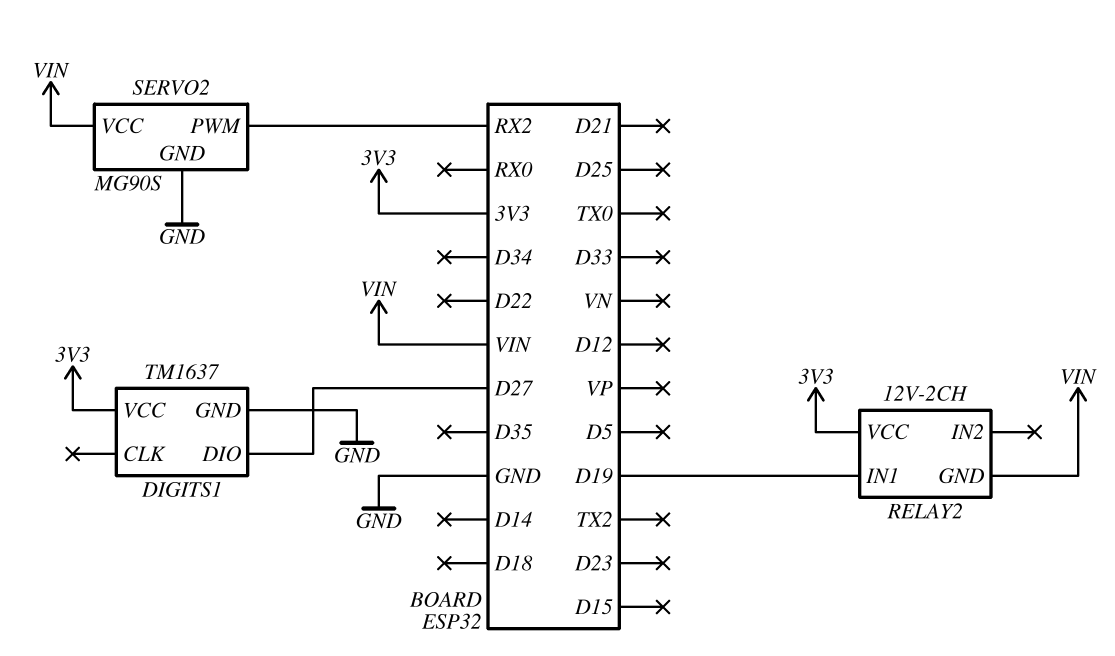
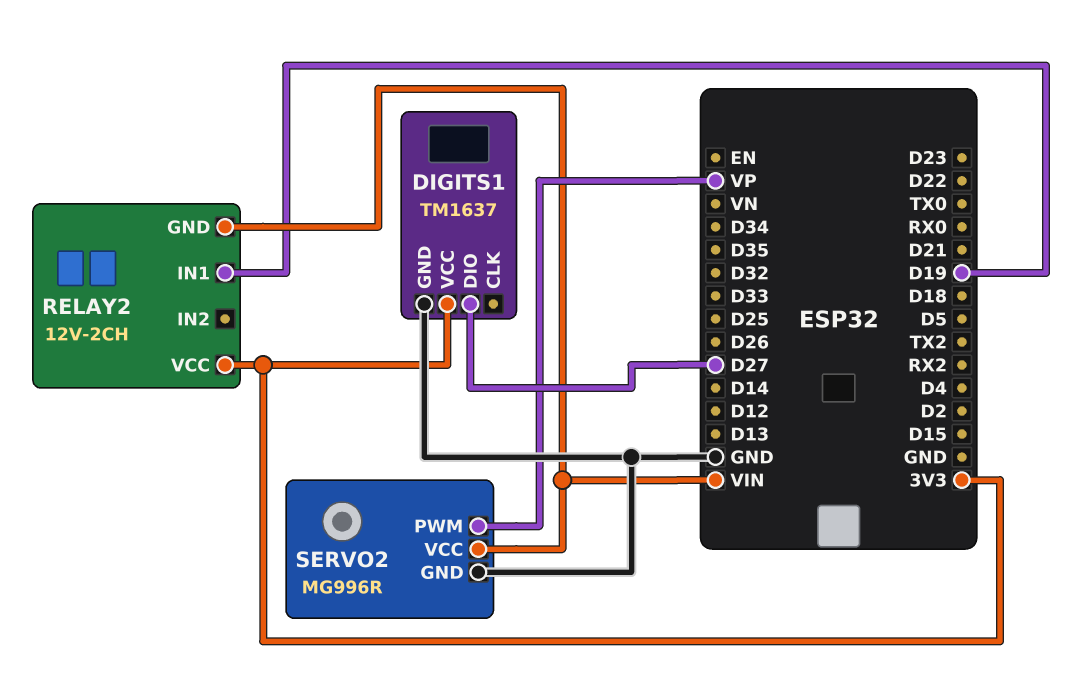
SERVO2: MG90S -> MG996R
SERVO2 pin PWM: RX2 -> VP

